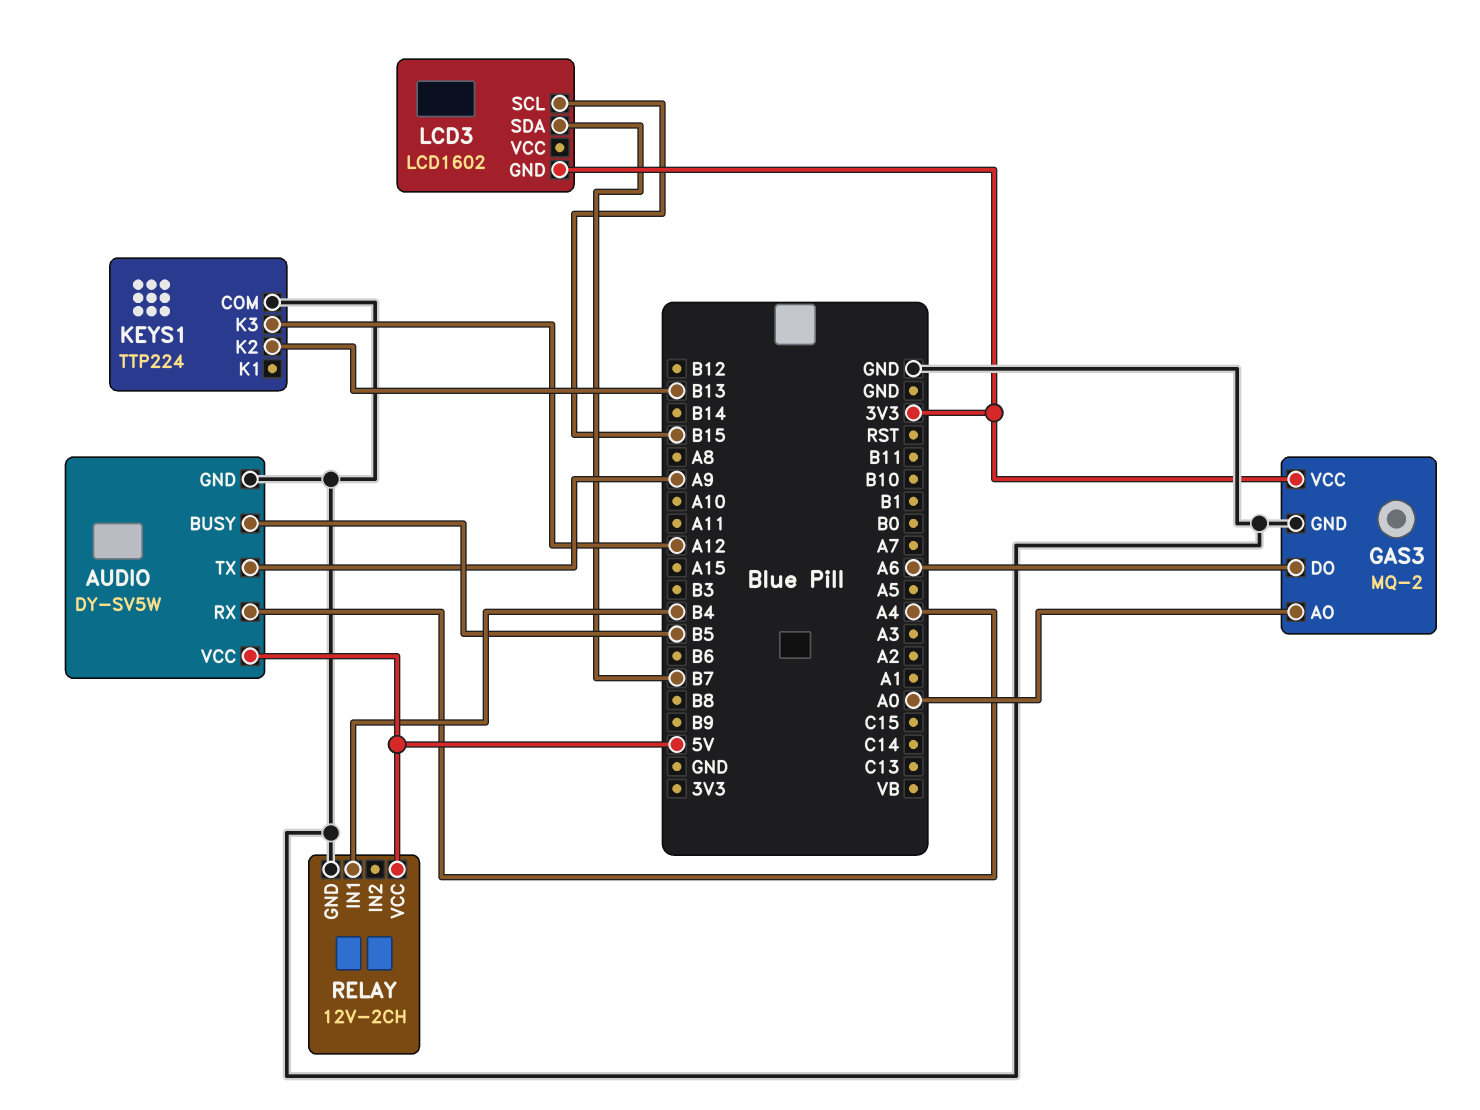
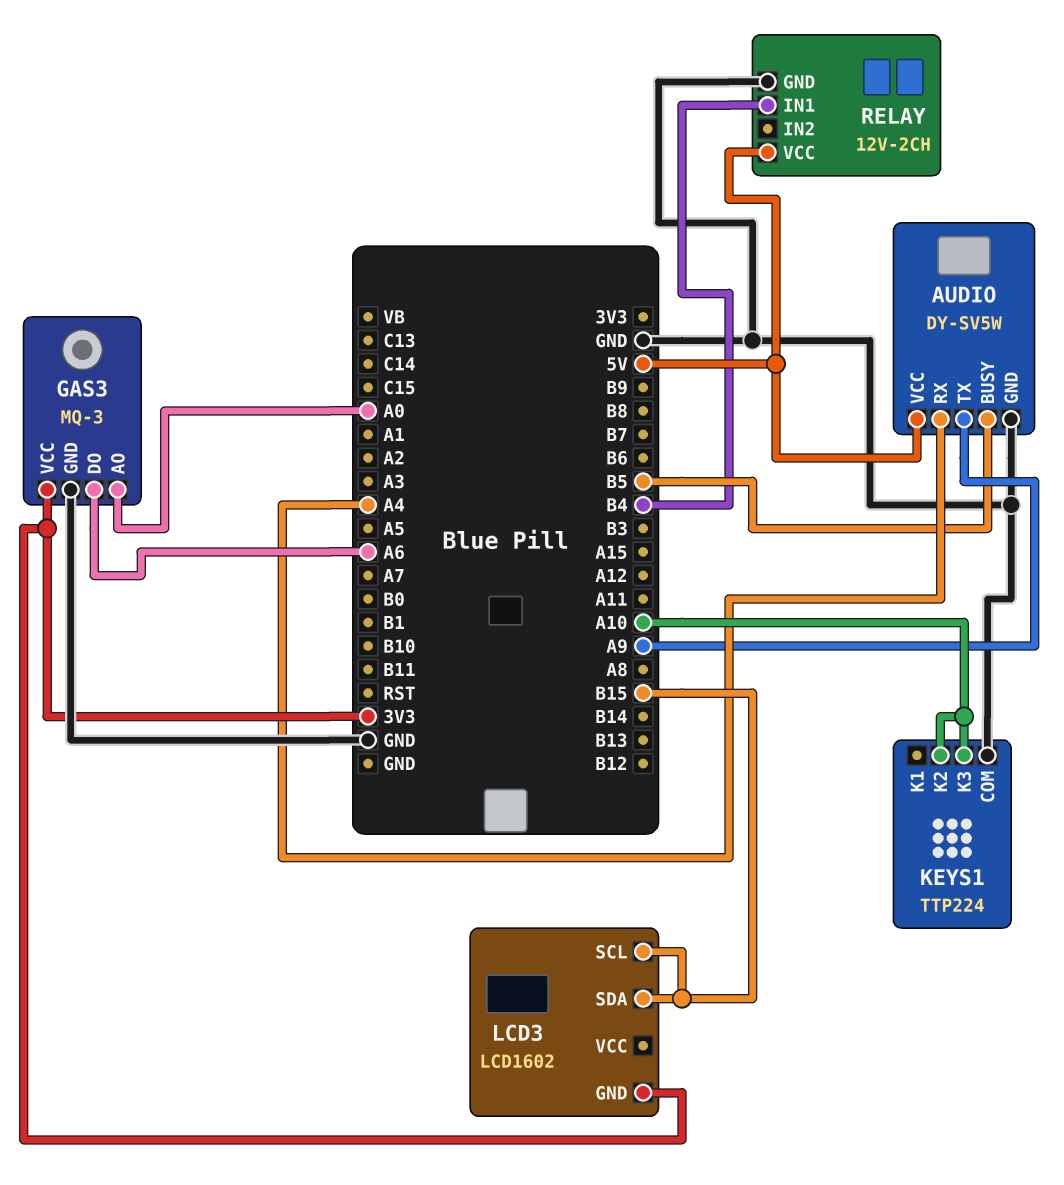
GAS3: MQ-2 -> MQ-3
KEYS1 pin K2: B13 -> A10
KEYS1 pin K3: A12 -> A10
LCD3 pin SDA: B7 -> B15

